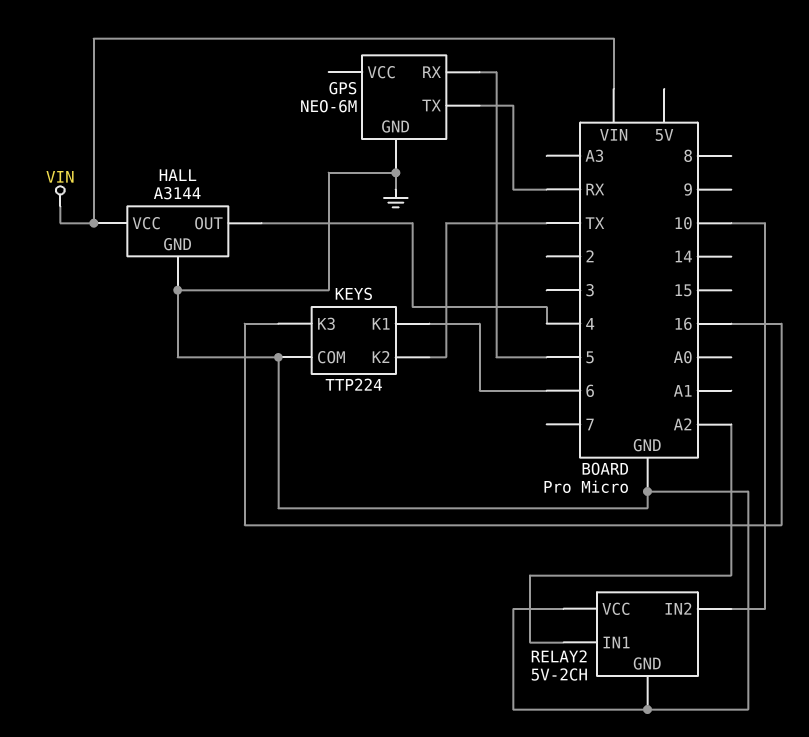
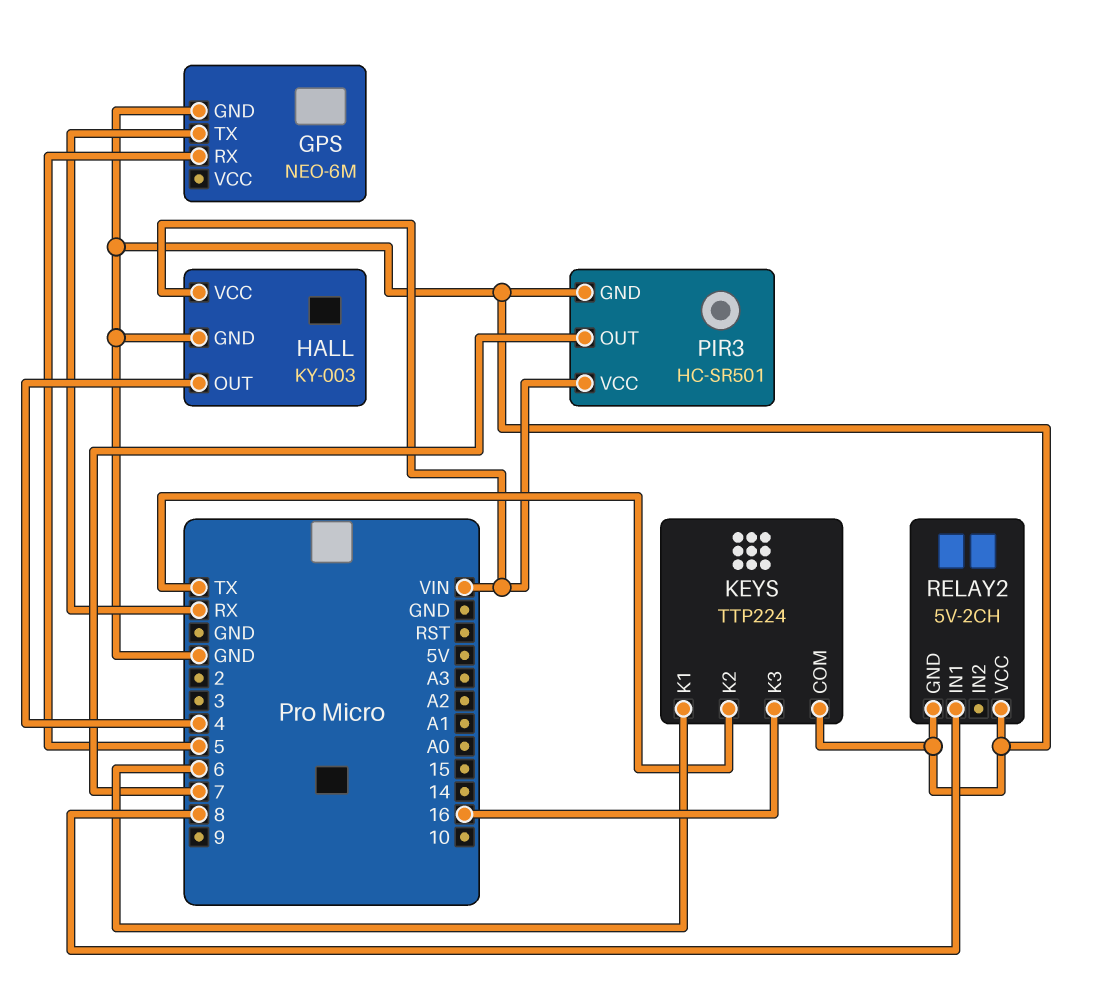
HALL: A3144 -> KY-003
PIR3: none -> HC-SR501
PIR3 pin GND: none -> GND
PIR3 pin OUT: none -> 7
PIR3 pin VCC: none -> VIN
RELAY2 pin IN1: A2 -> 8
RELAY2 pin IN2: 10 -> none

